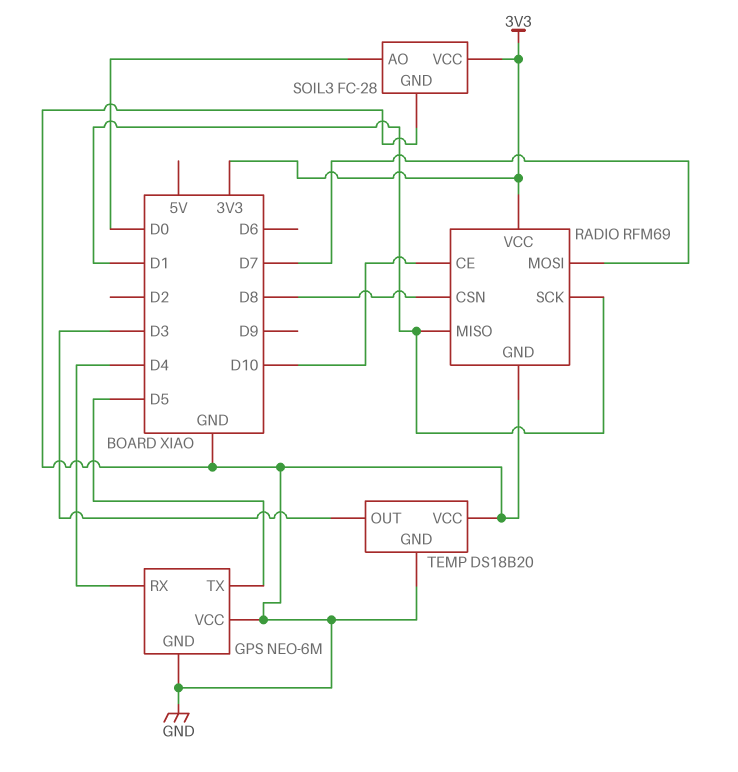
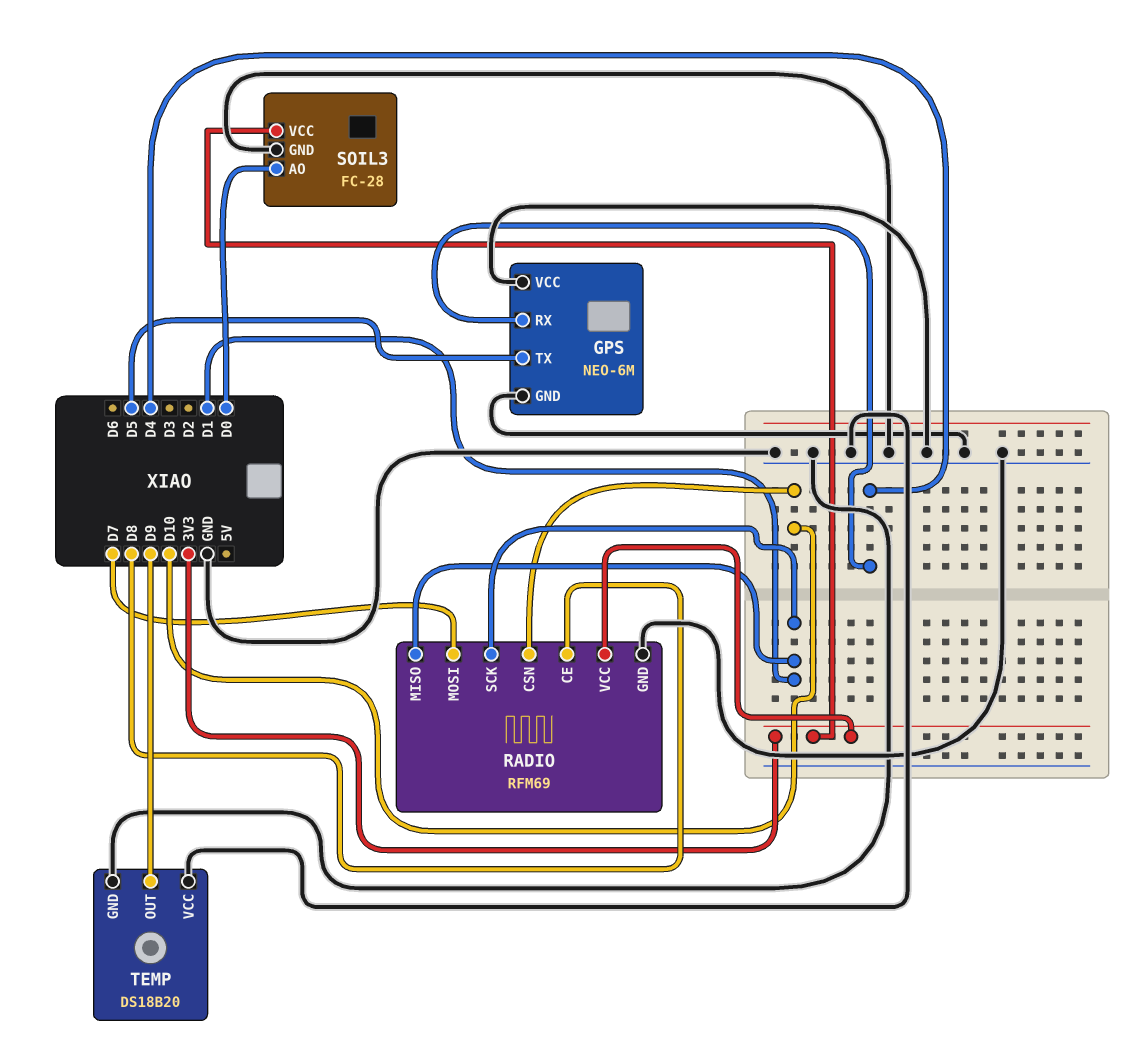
RADIO pin CE: D10 -> D8
RADIO pin CSN: D8 -> D10
TEMP pin OUT: D3 -> D9

